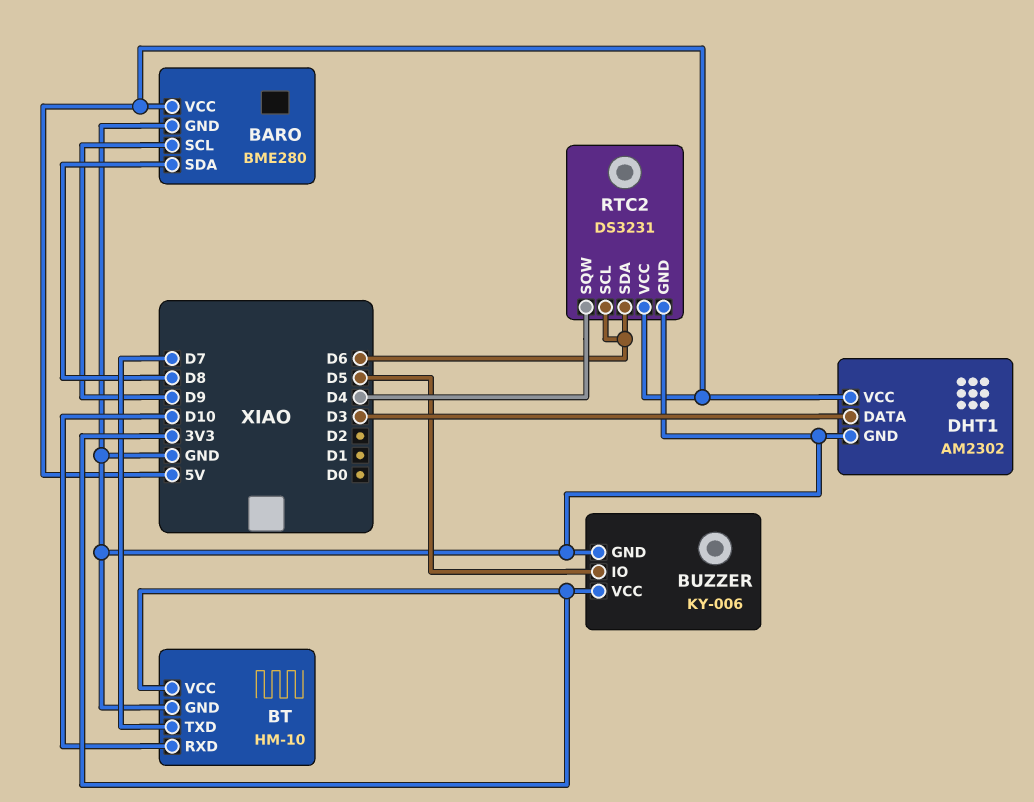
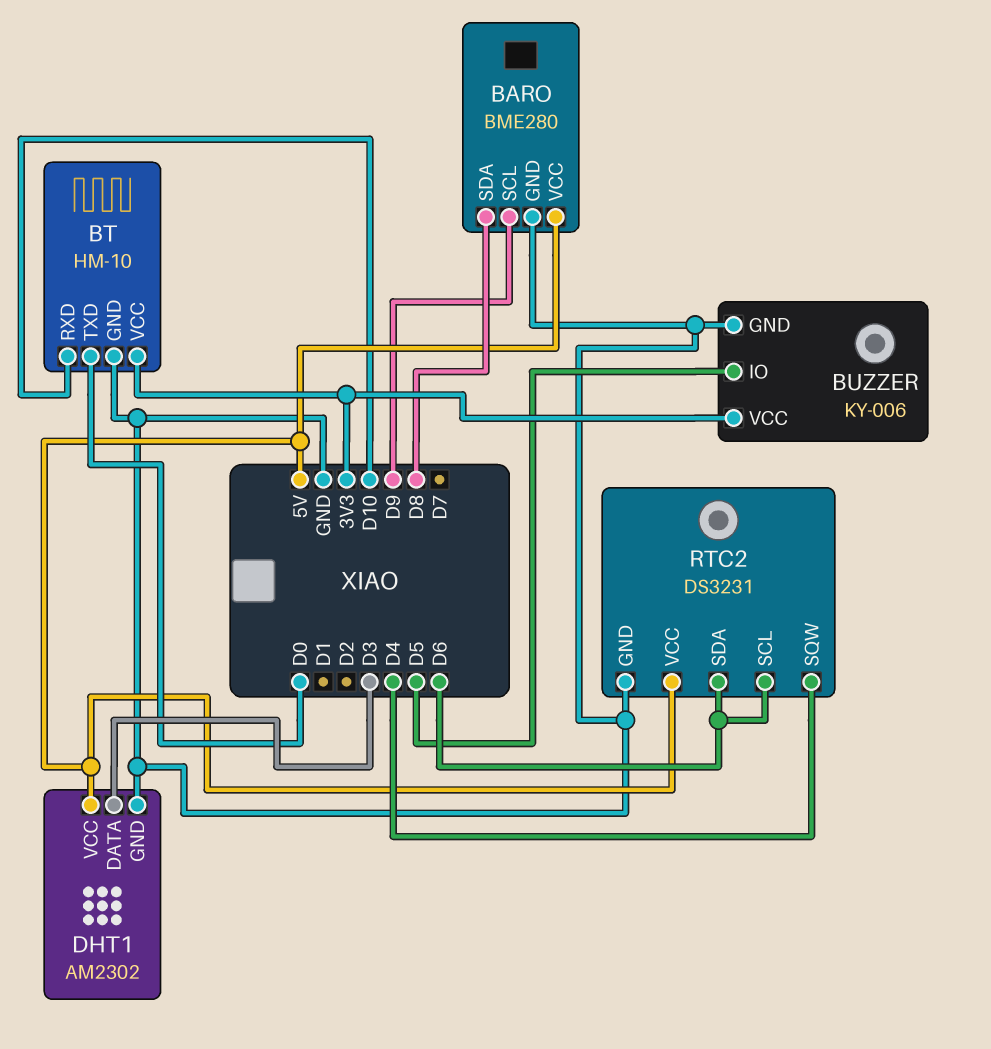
BT pin TXD: D7 -> D0

